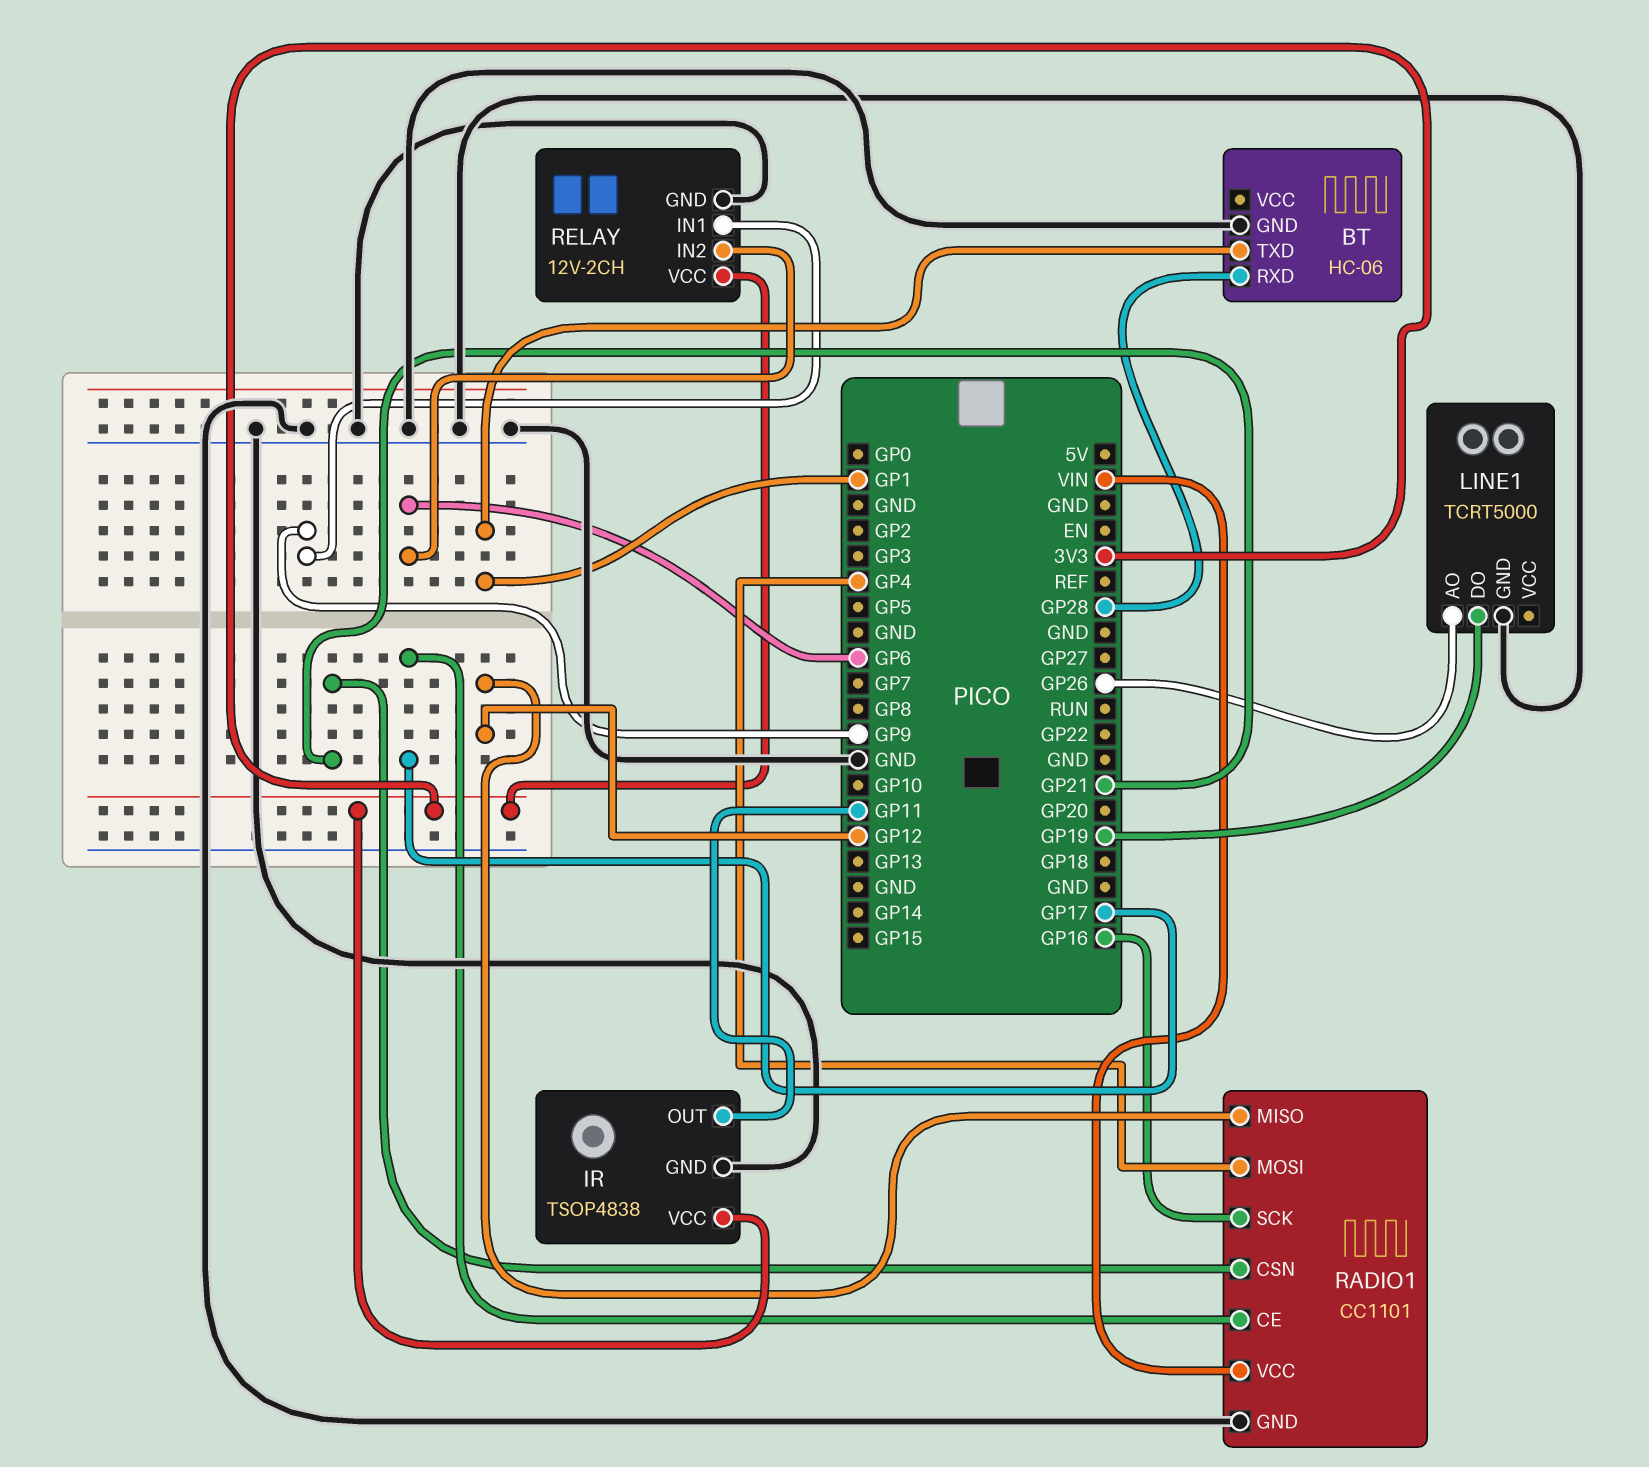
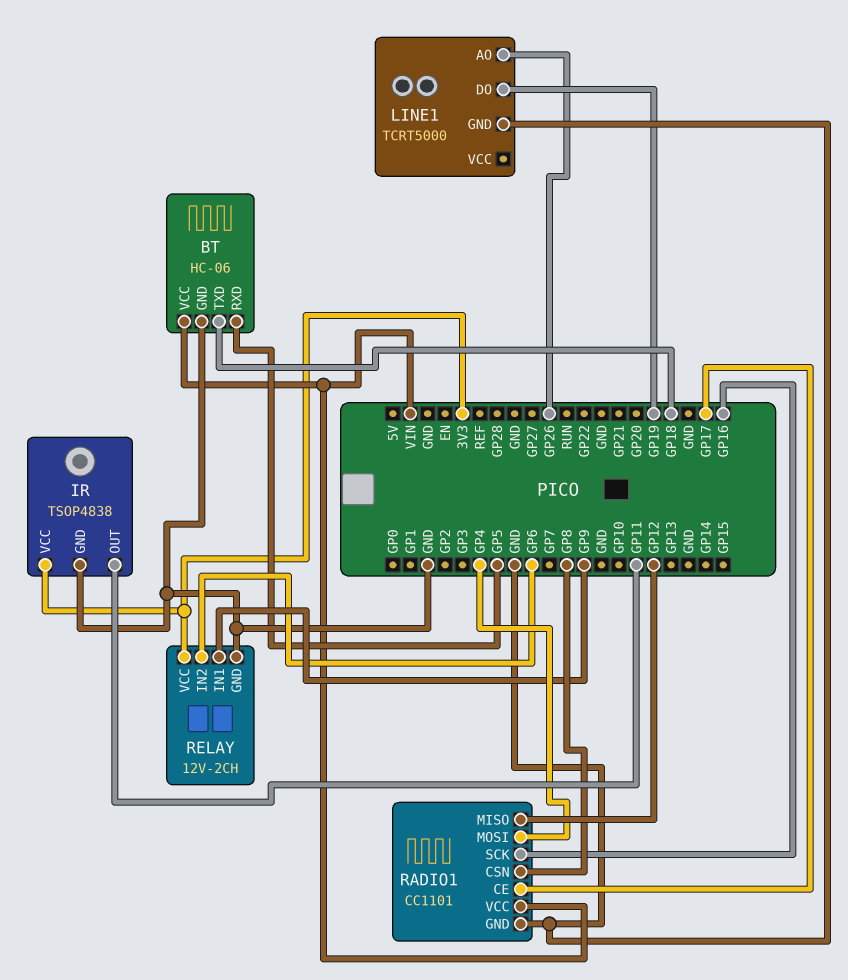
BT pin RXD: GP28 -> GP5
BT pin TXD: GP1 -> GP18
BT pin VCC: none -> VIN
RADIO1 pin CSN: GP21 -> GP8

